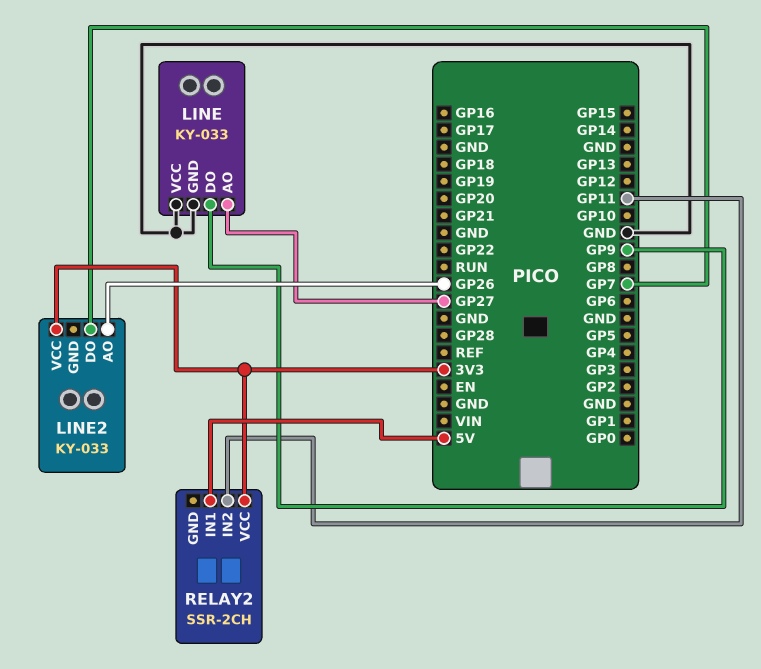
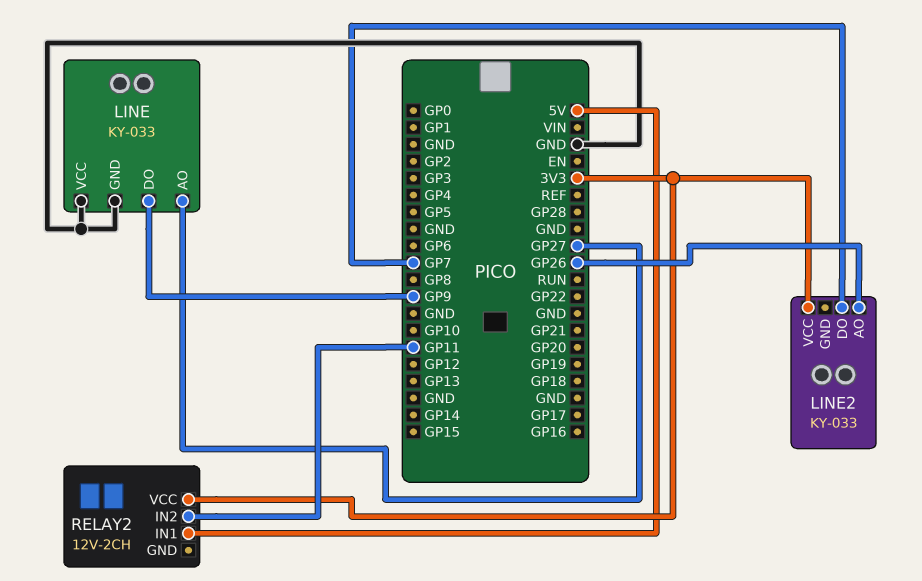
RELAY2: SSR-2CH -> 12V-2CH

